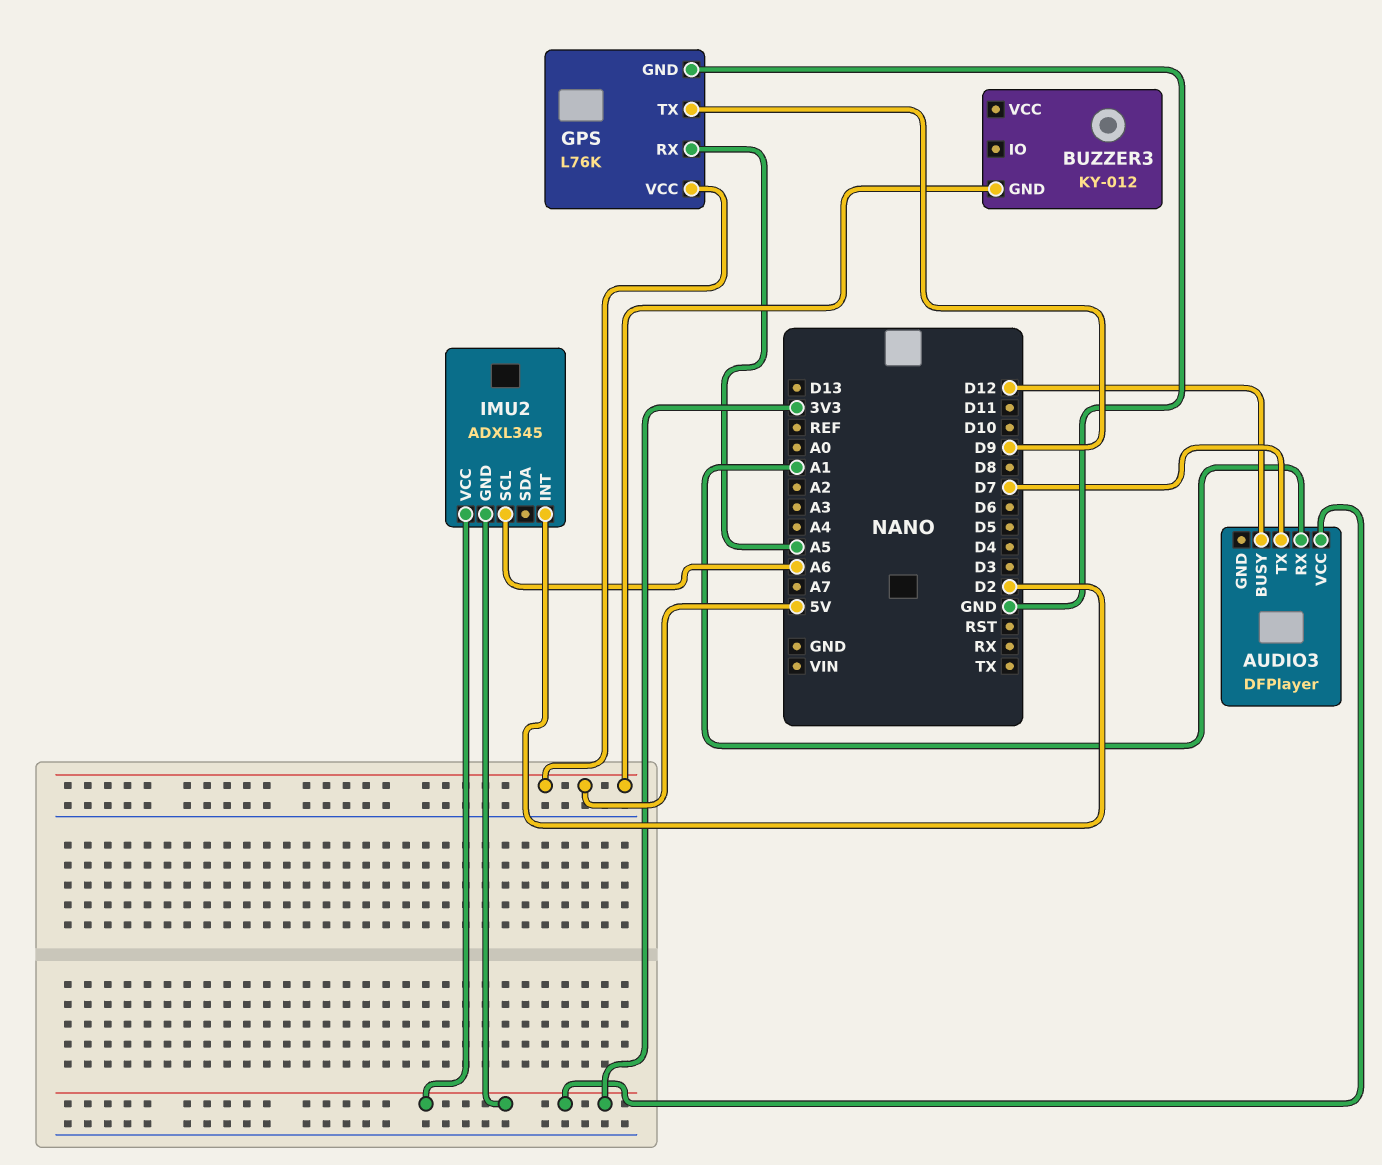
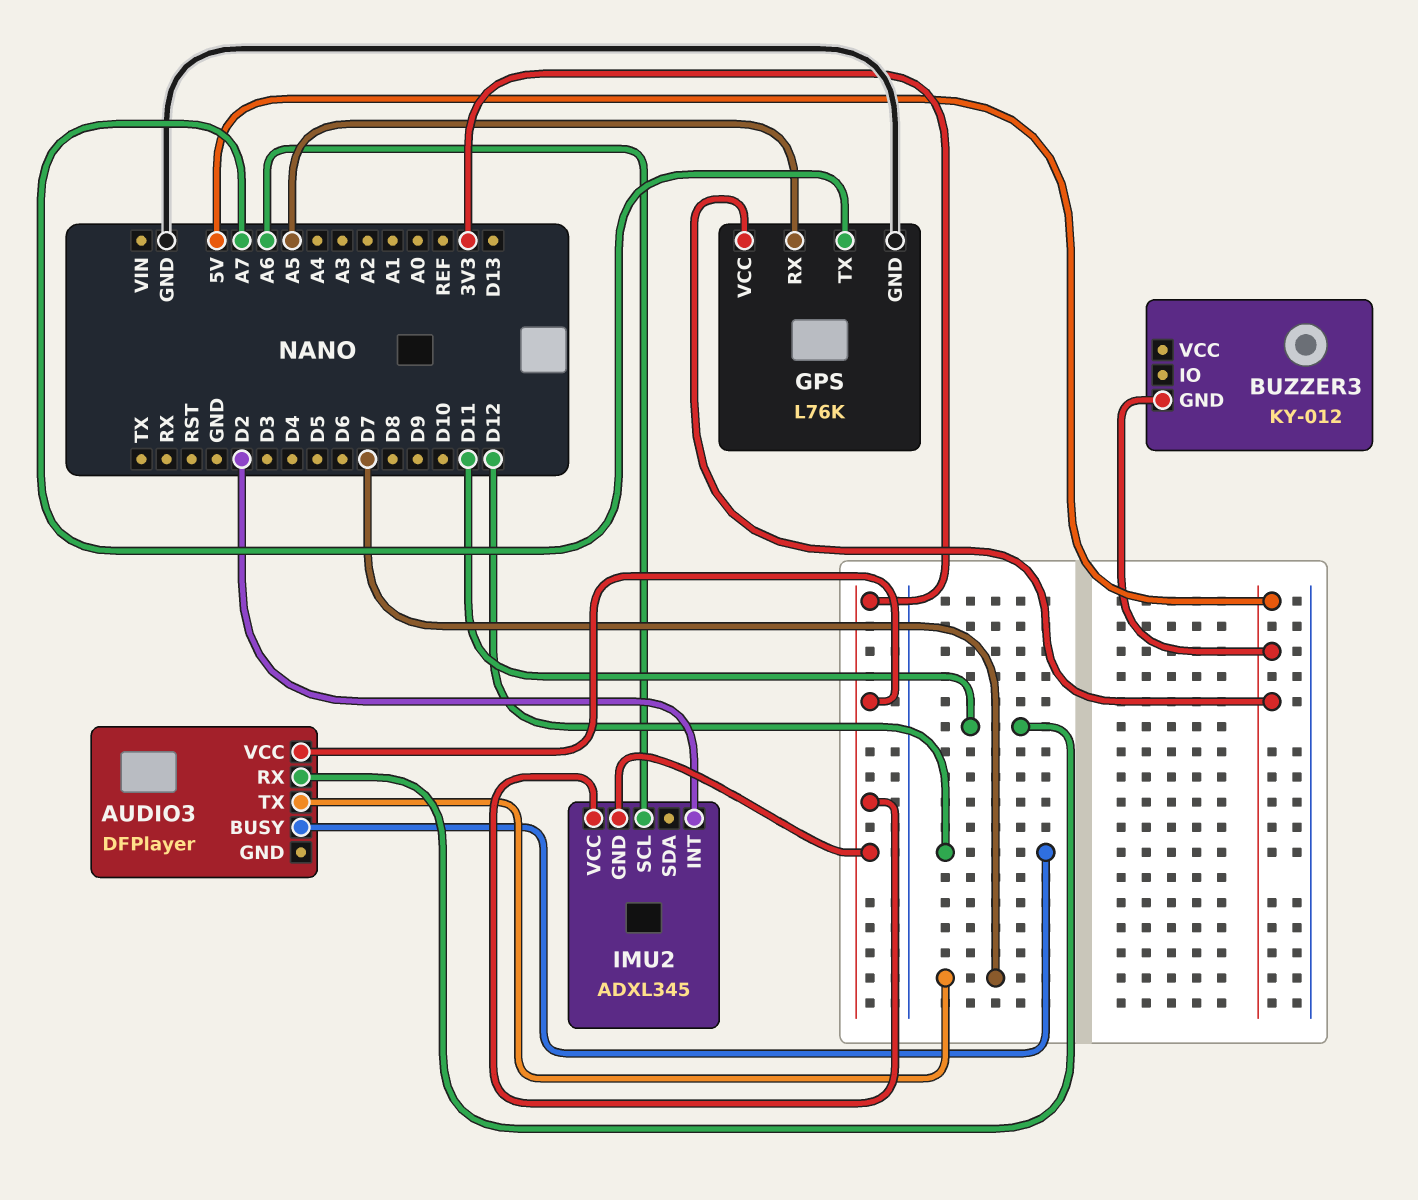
AUDIO3 pin RX: A1 -> D11
GPS pin TX: D9 -> A7

